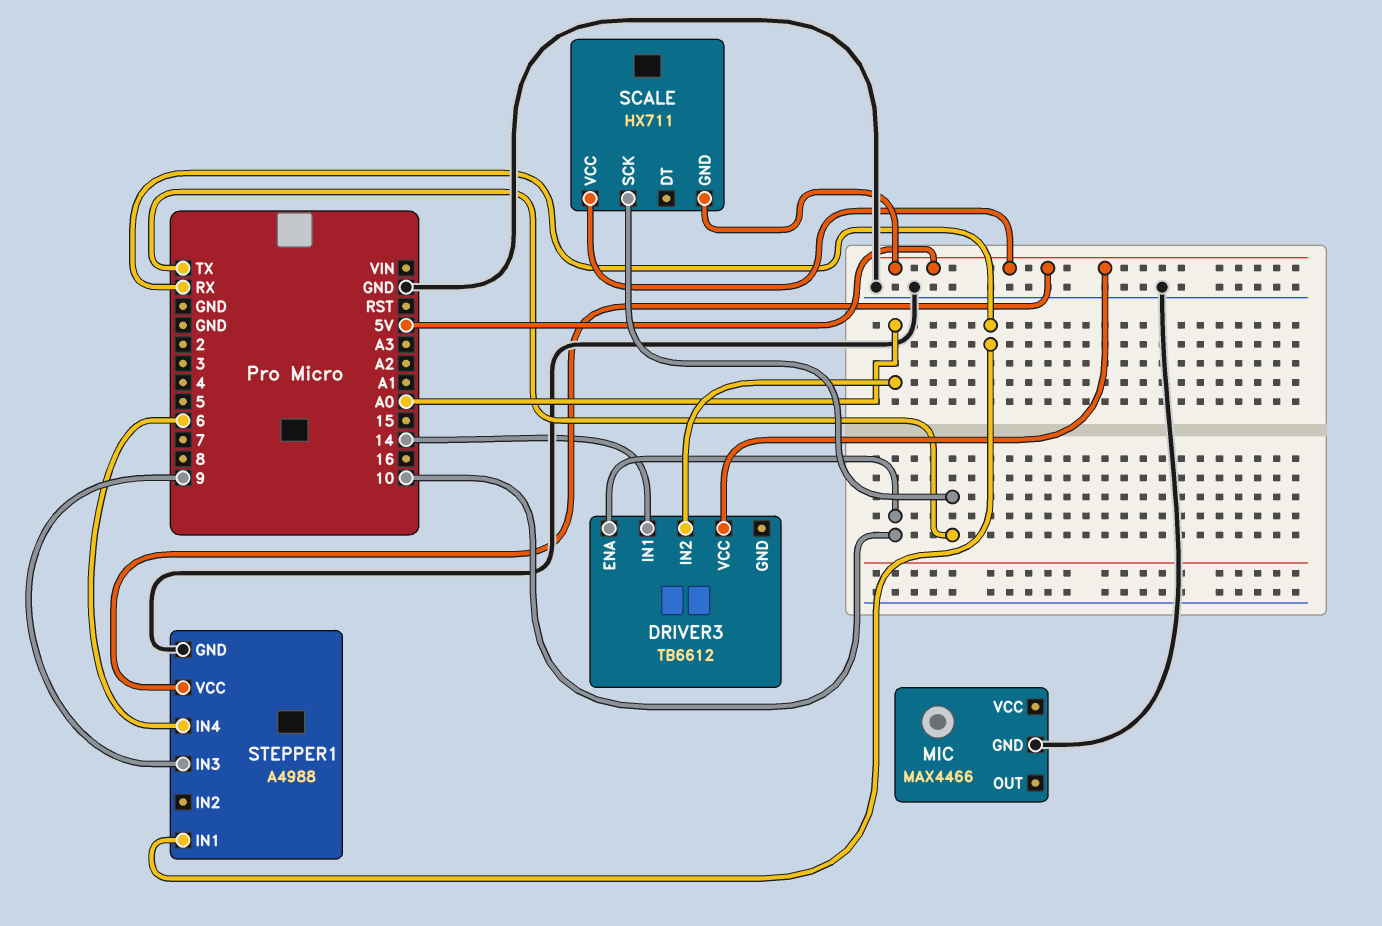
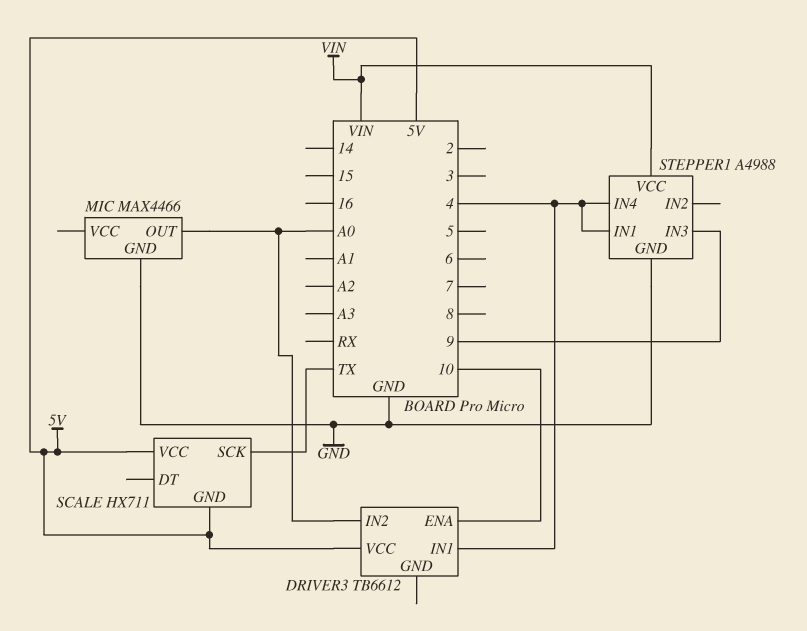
DRIVER3 pin IN1: 14 -> 4
MIC pin OUT: none -> A0
STEPPER1 pin IN1: RX -> 4
STEPPER1 pin IN4: 6 -> 4
STEPPER1 pin VCC: 5V -> VIN

